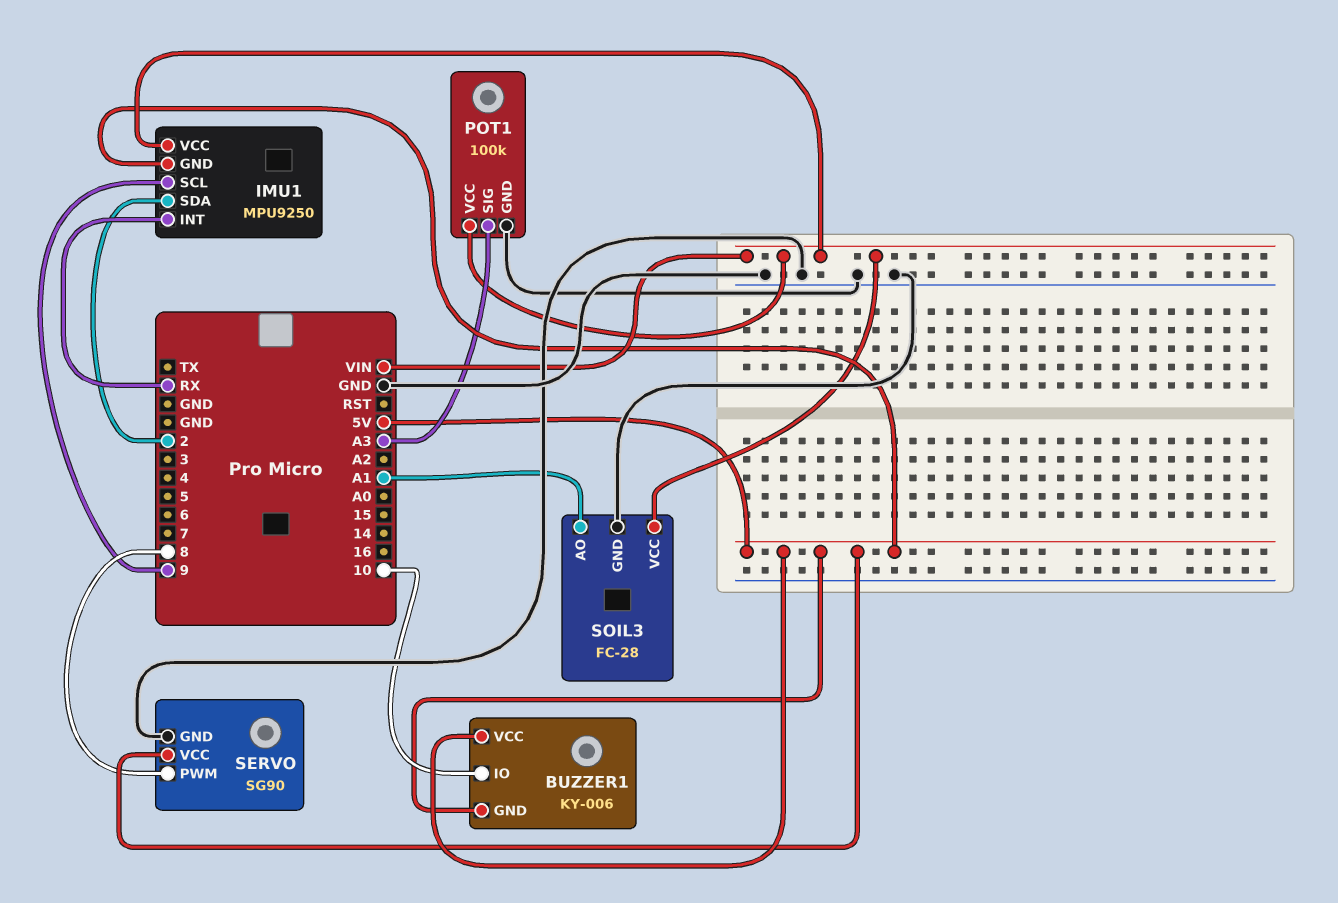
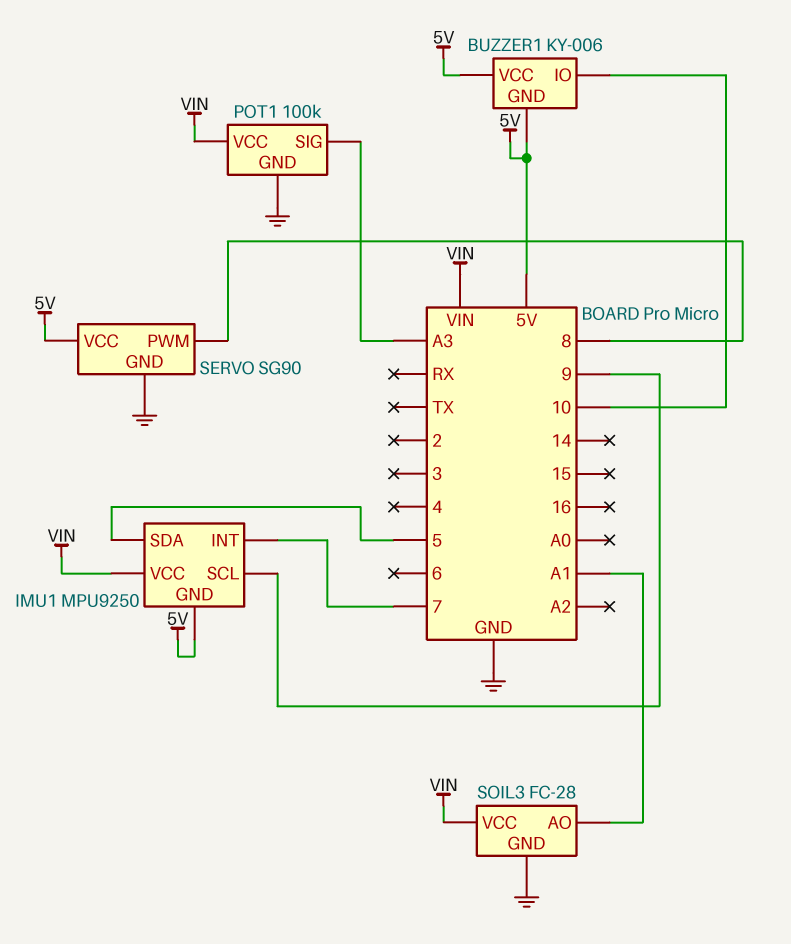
IMU1 pin INT: RX -> 7
IMU1 pin SDA: 2 -> 5

